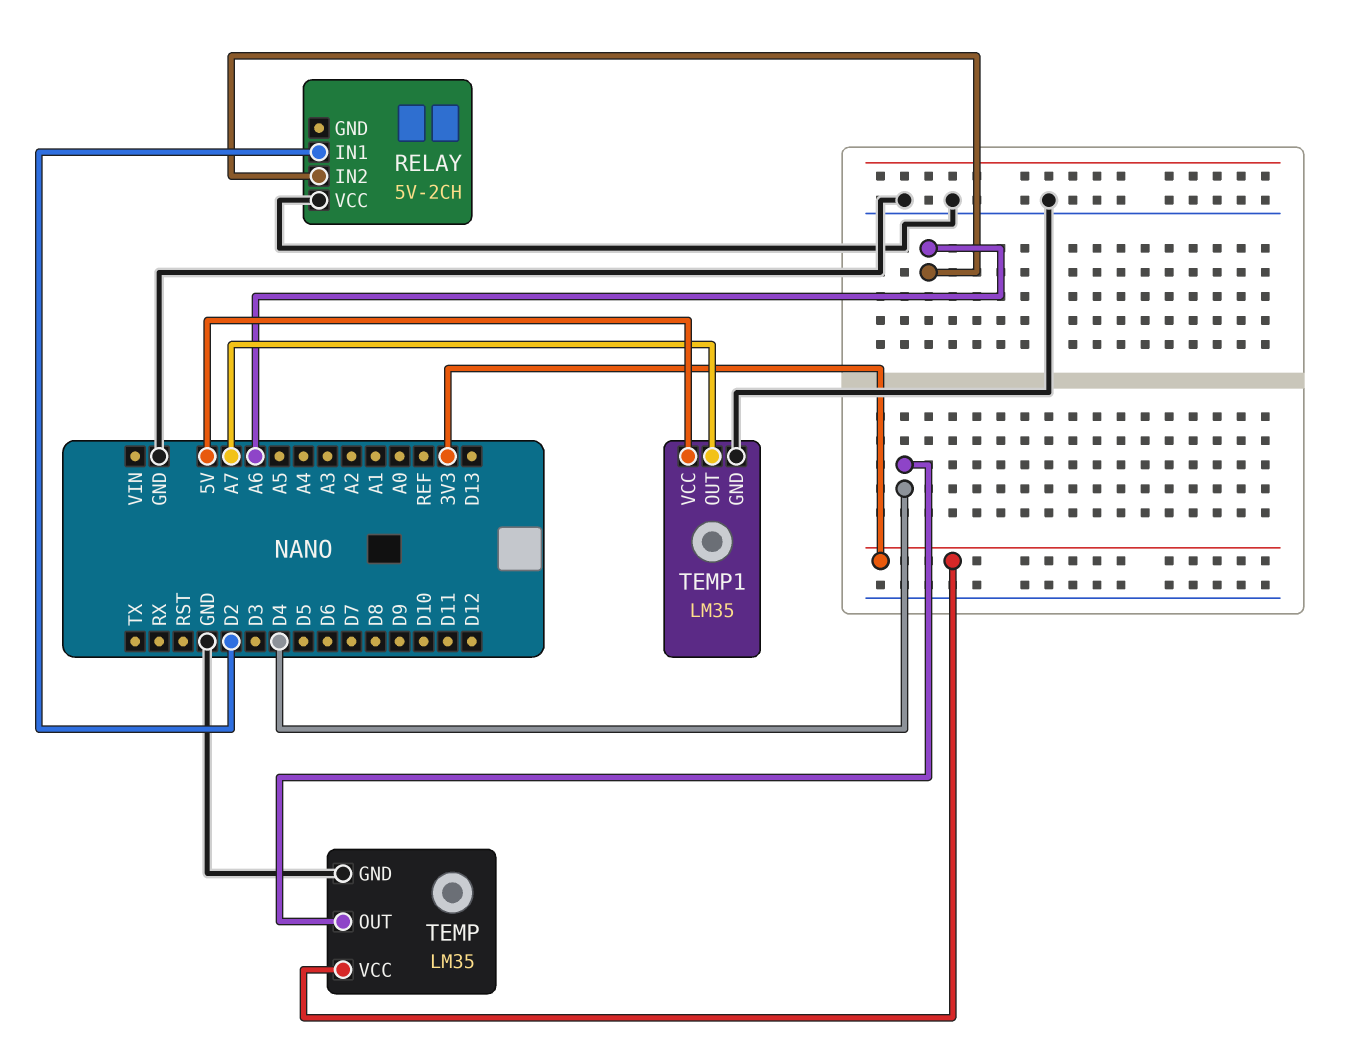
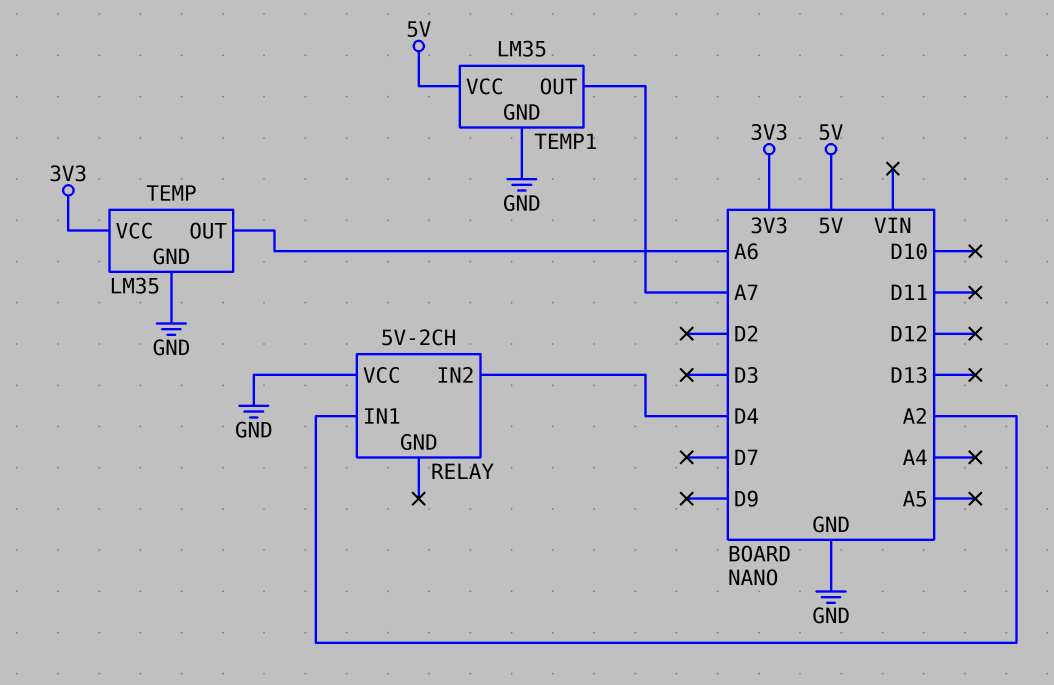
RELAY pin IN1: D2 -> A2
RELAY pin IN2: A6 -> D4
TEMP pin OUT: D4 -> A6

